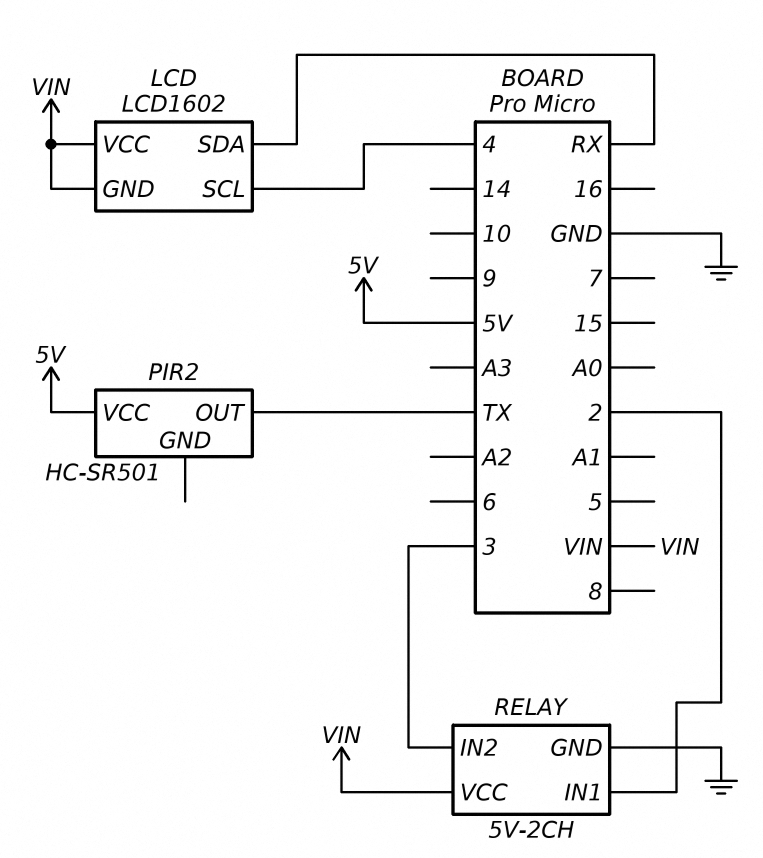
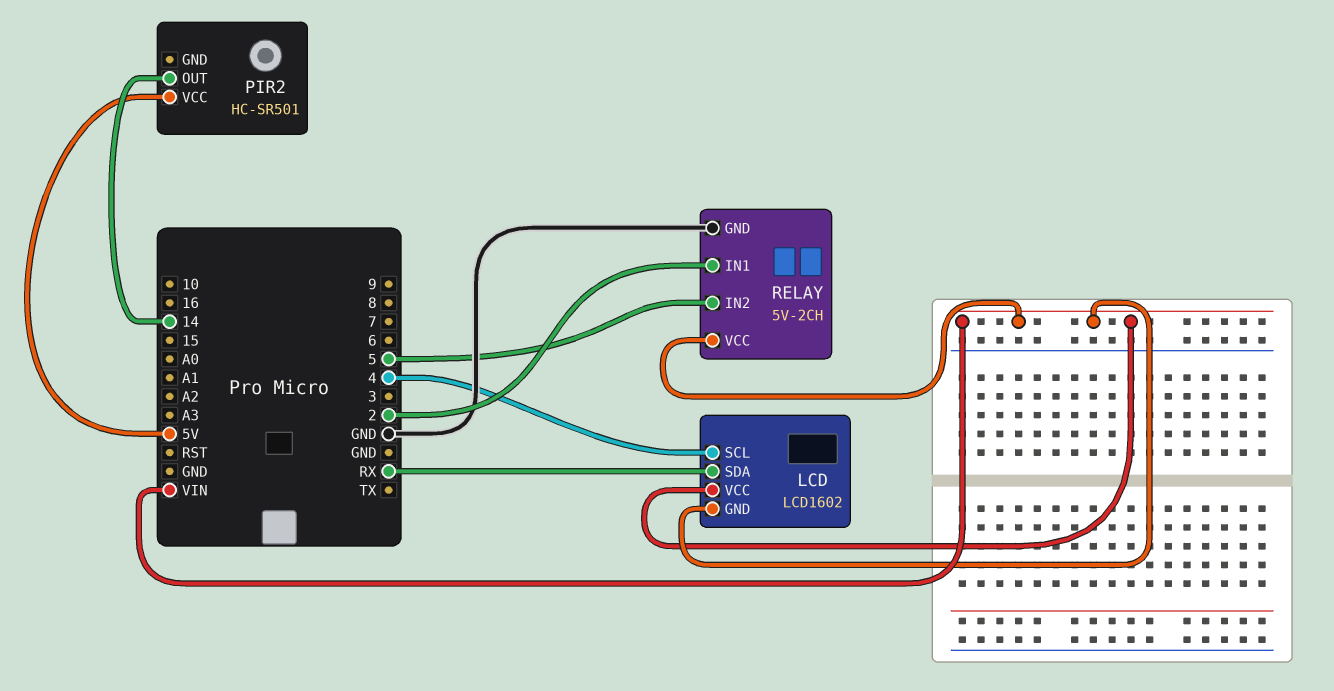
PIR2 pin OUT: TX -> 14
RELAY pin IN2: 3 -> 5

